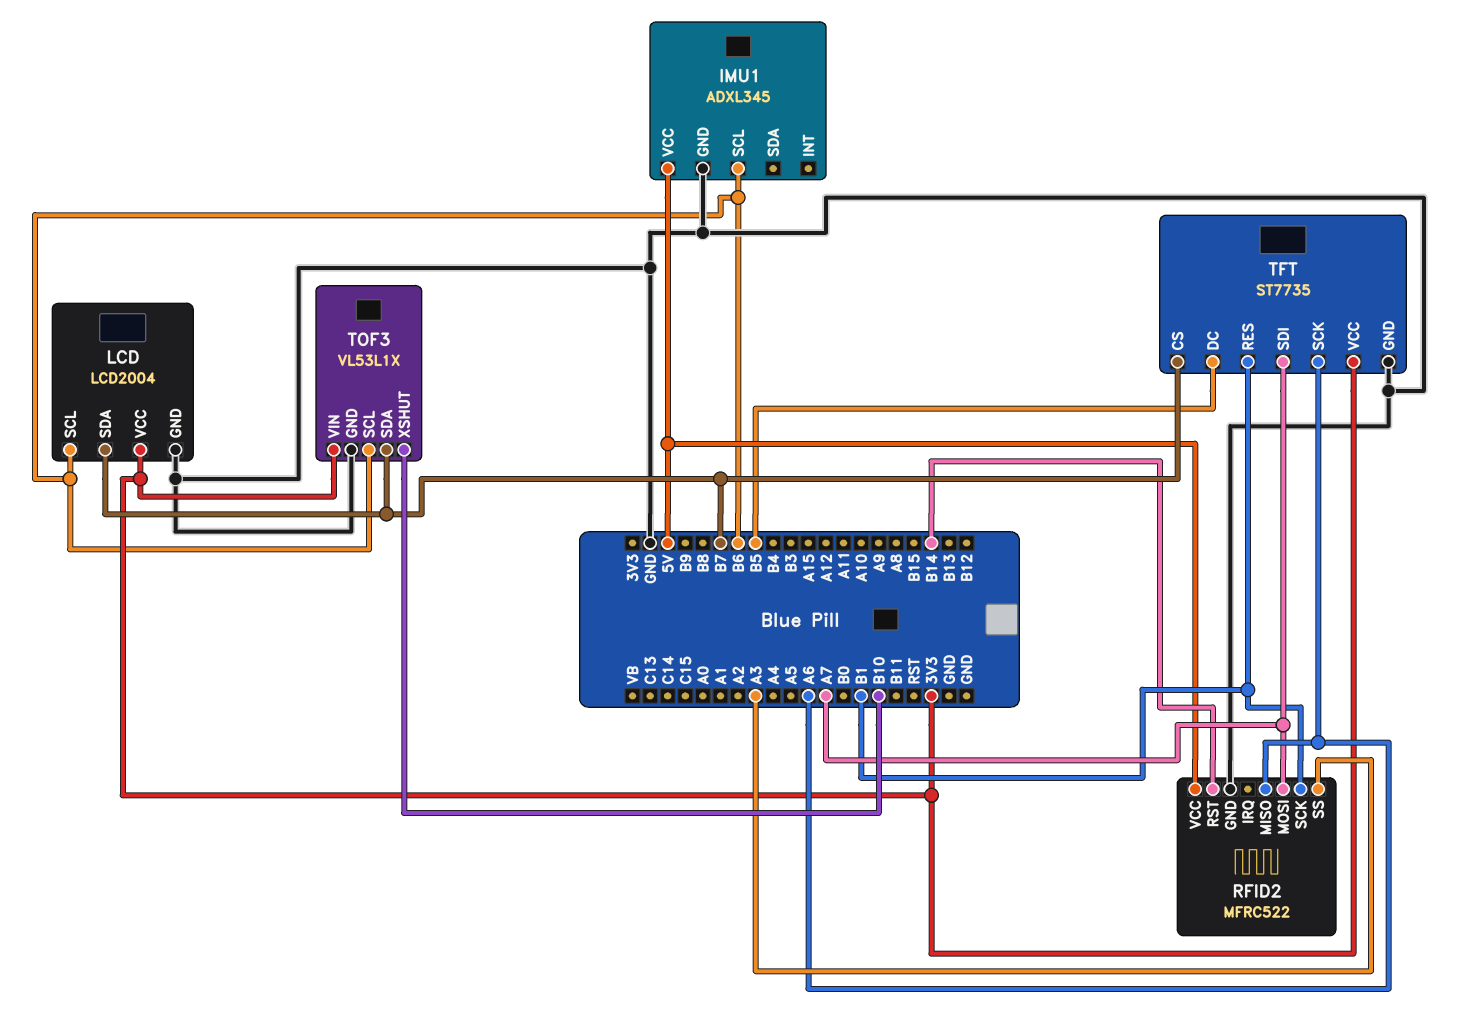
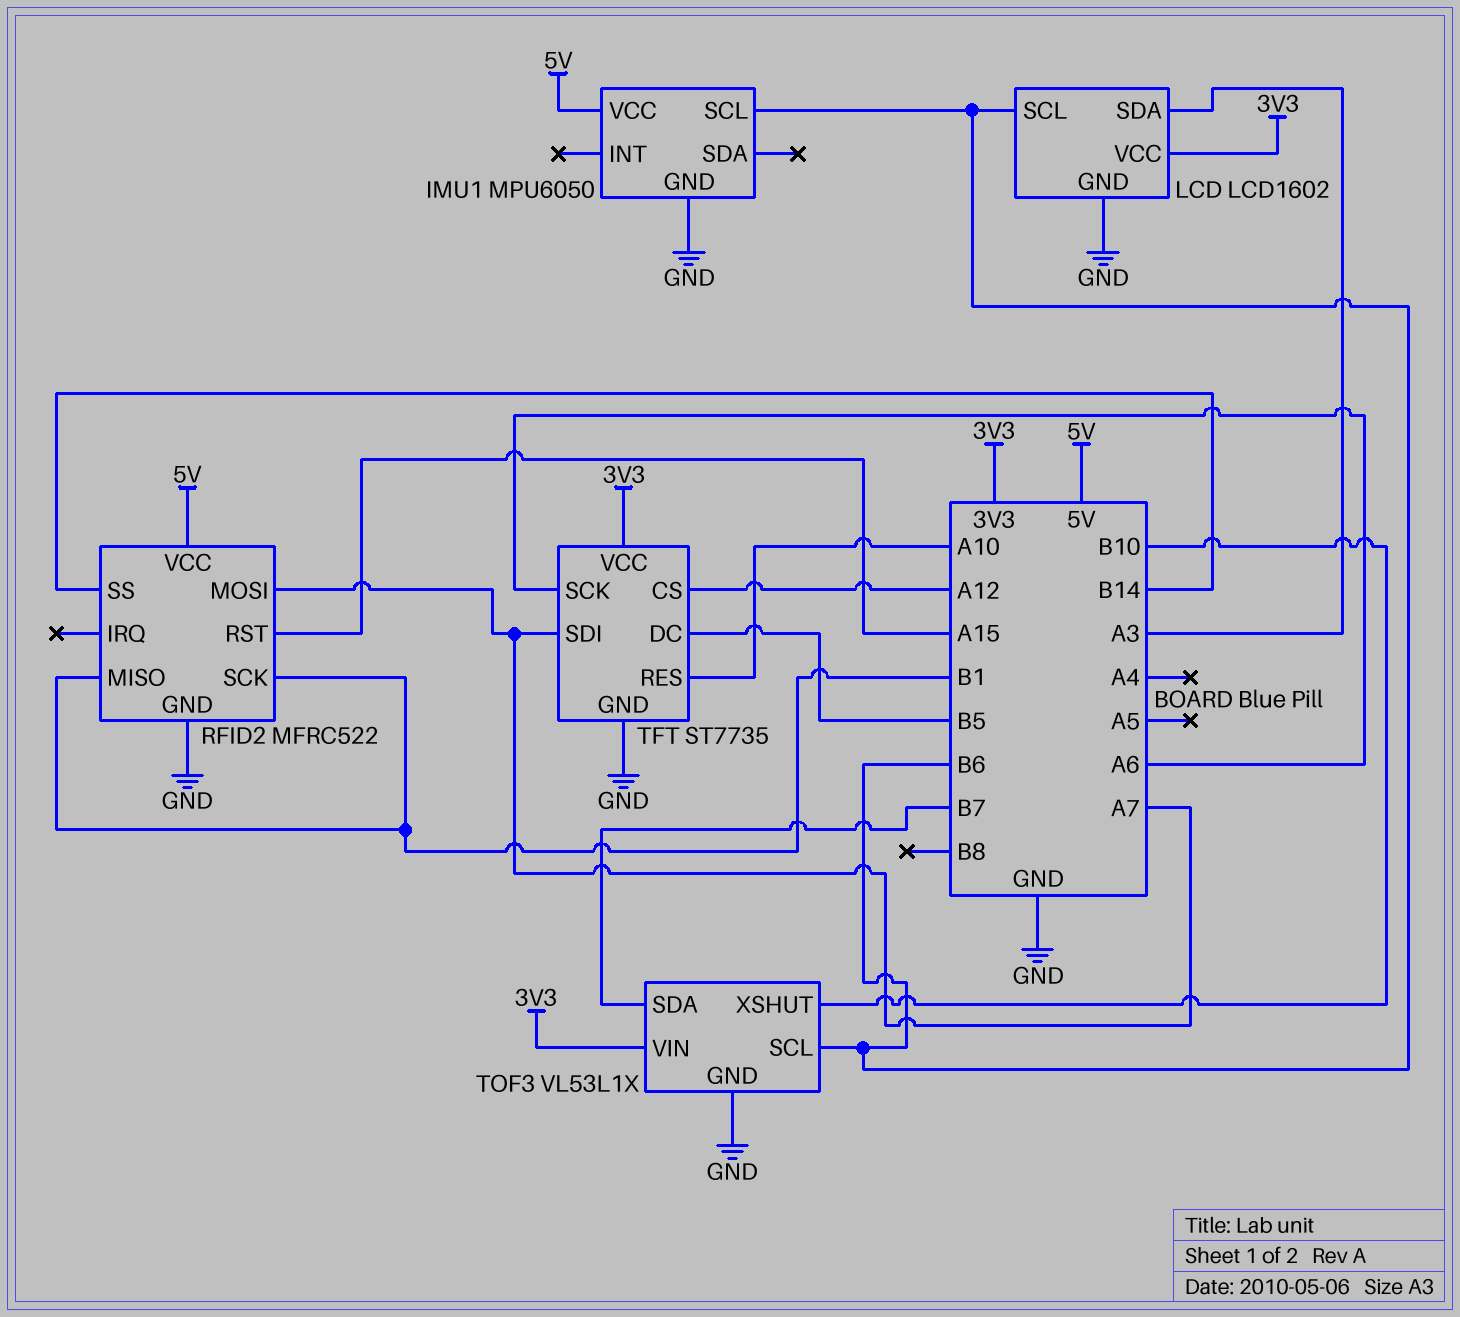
IMU1: ADXL345 -> MPU6050
LCD: LCD2004 -> LCD1602
LCD pin SDA: B7 -> A3
RFID2 pin MISO: A6 -> B1
RFID2 pin RST: B14 -> A15
RFID2 pin SS: A3 -> B14
TFT pin CS: B7 -> A12
TFT pin RES: B1 -> A10

